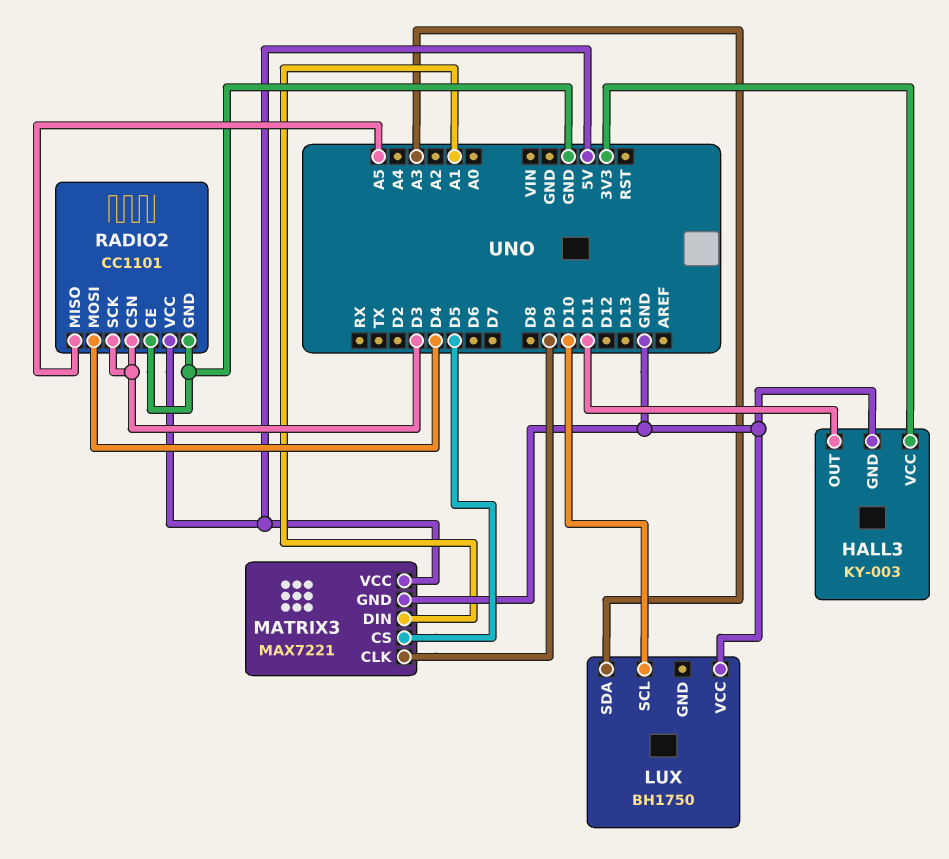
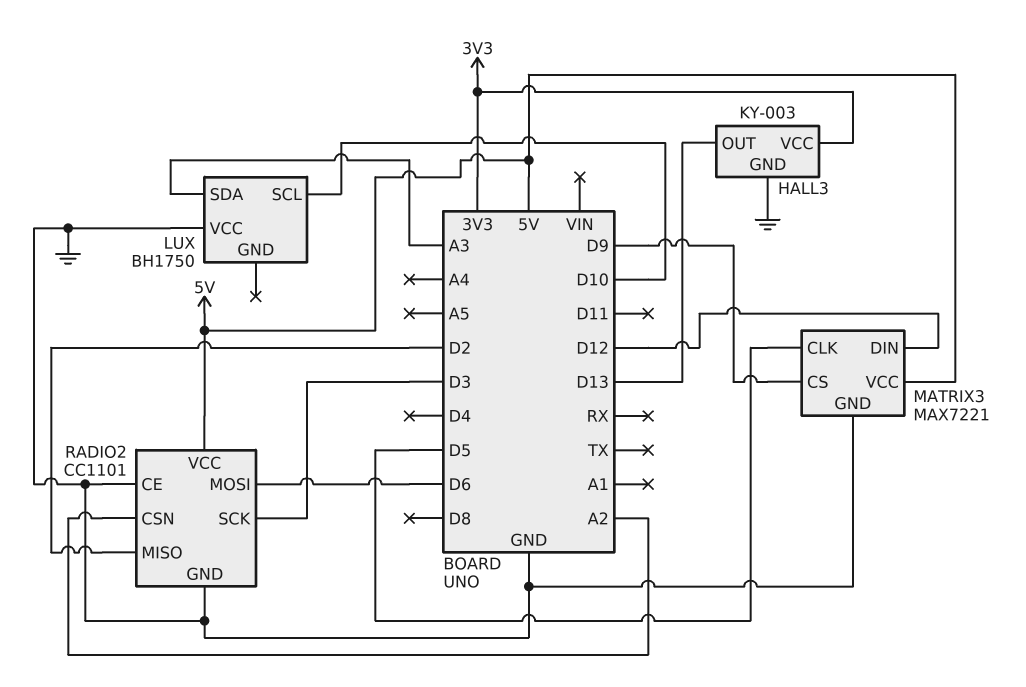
HALL3 pin OUT: D11 -> D13
MATRIX3 pin CLK: D9 -> D5
MATRIX3 pin CS: D5 -> D9
MATRIX3 pin DIN: A1 -> D12
RADIO2 pin CSN: D3 -> A2
RADIO2 pin MISO: A5 -> D2
RADIO2 pin MOSI: D4 -> D6

